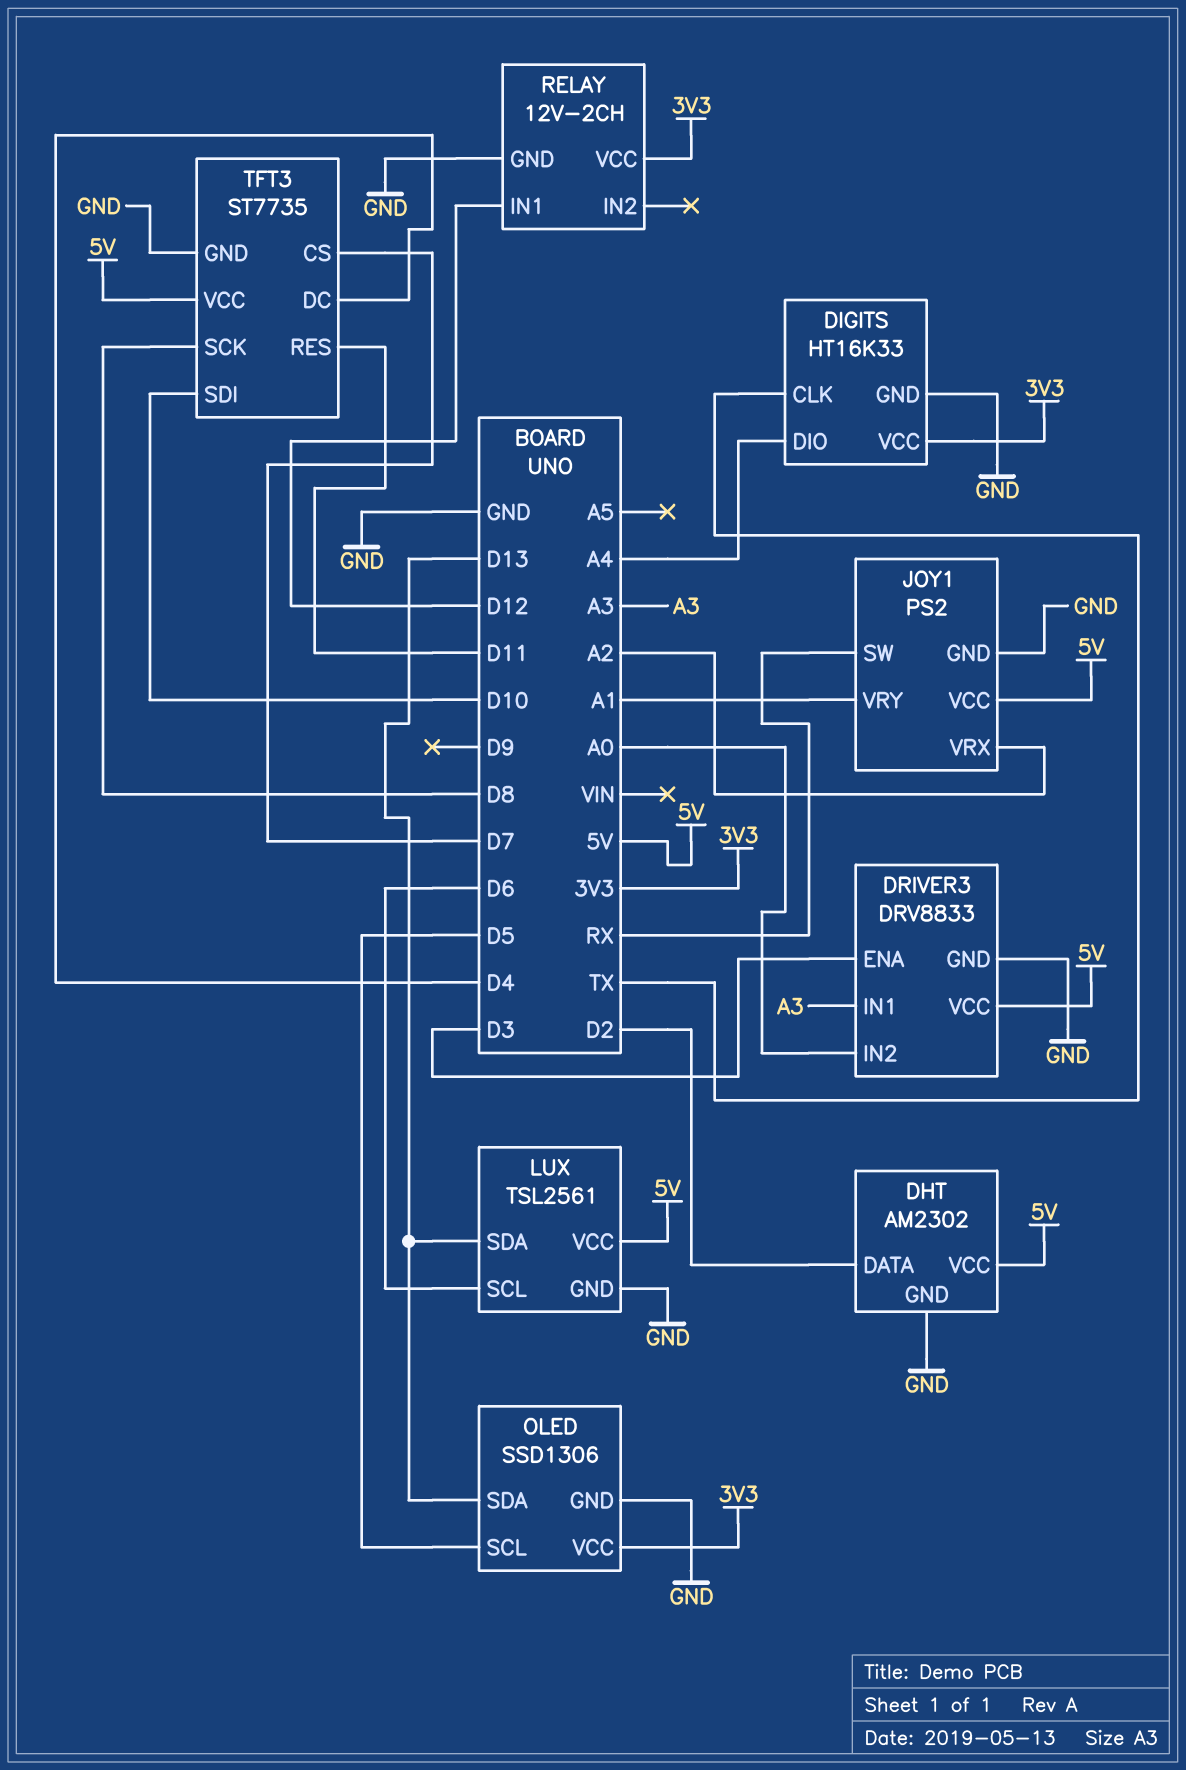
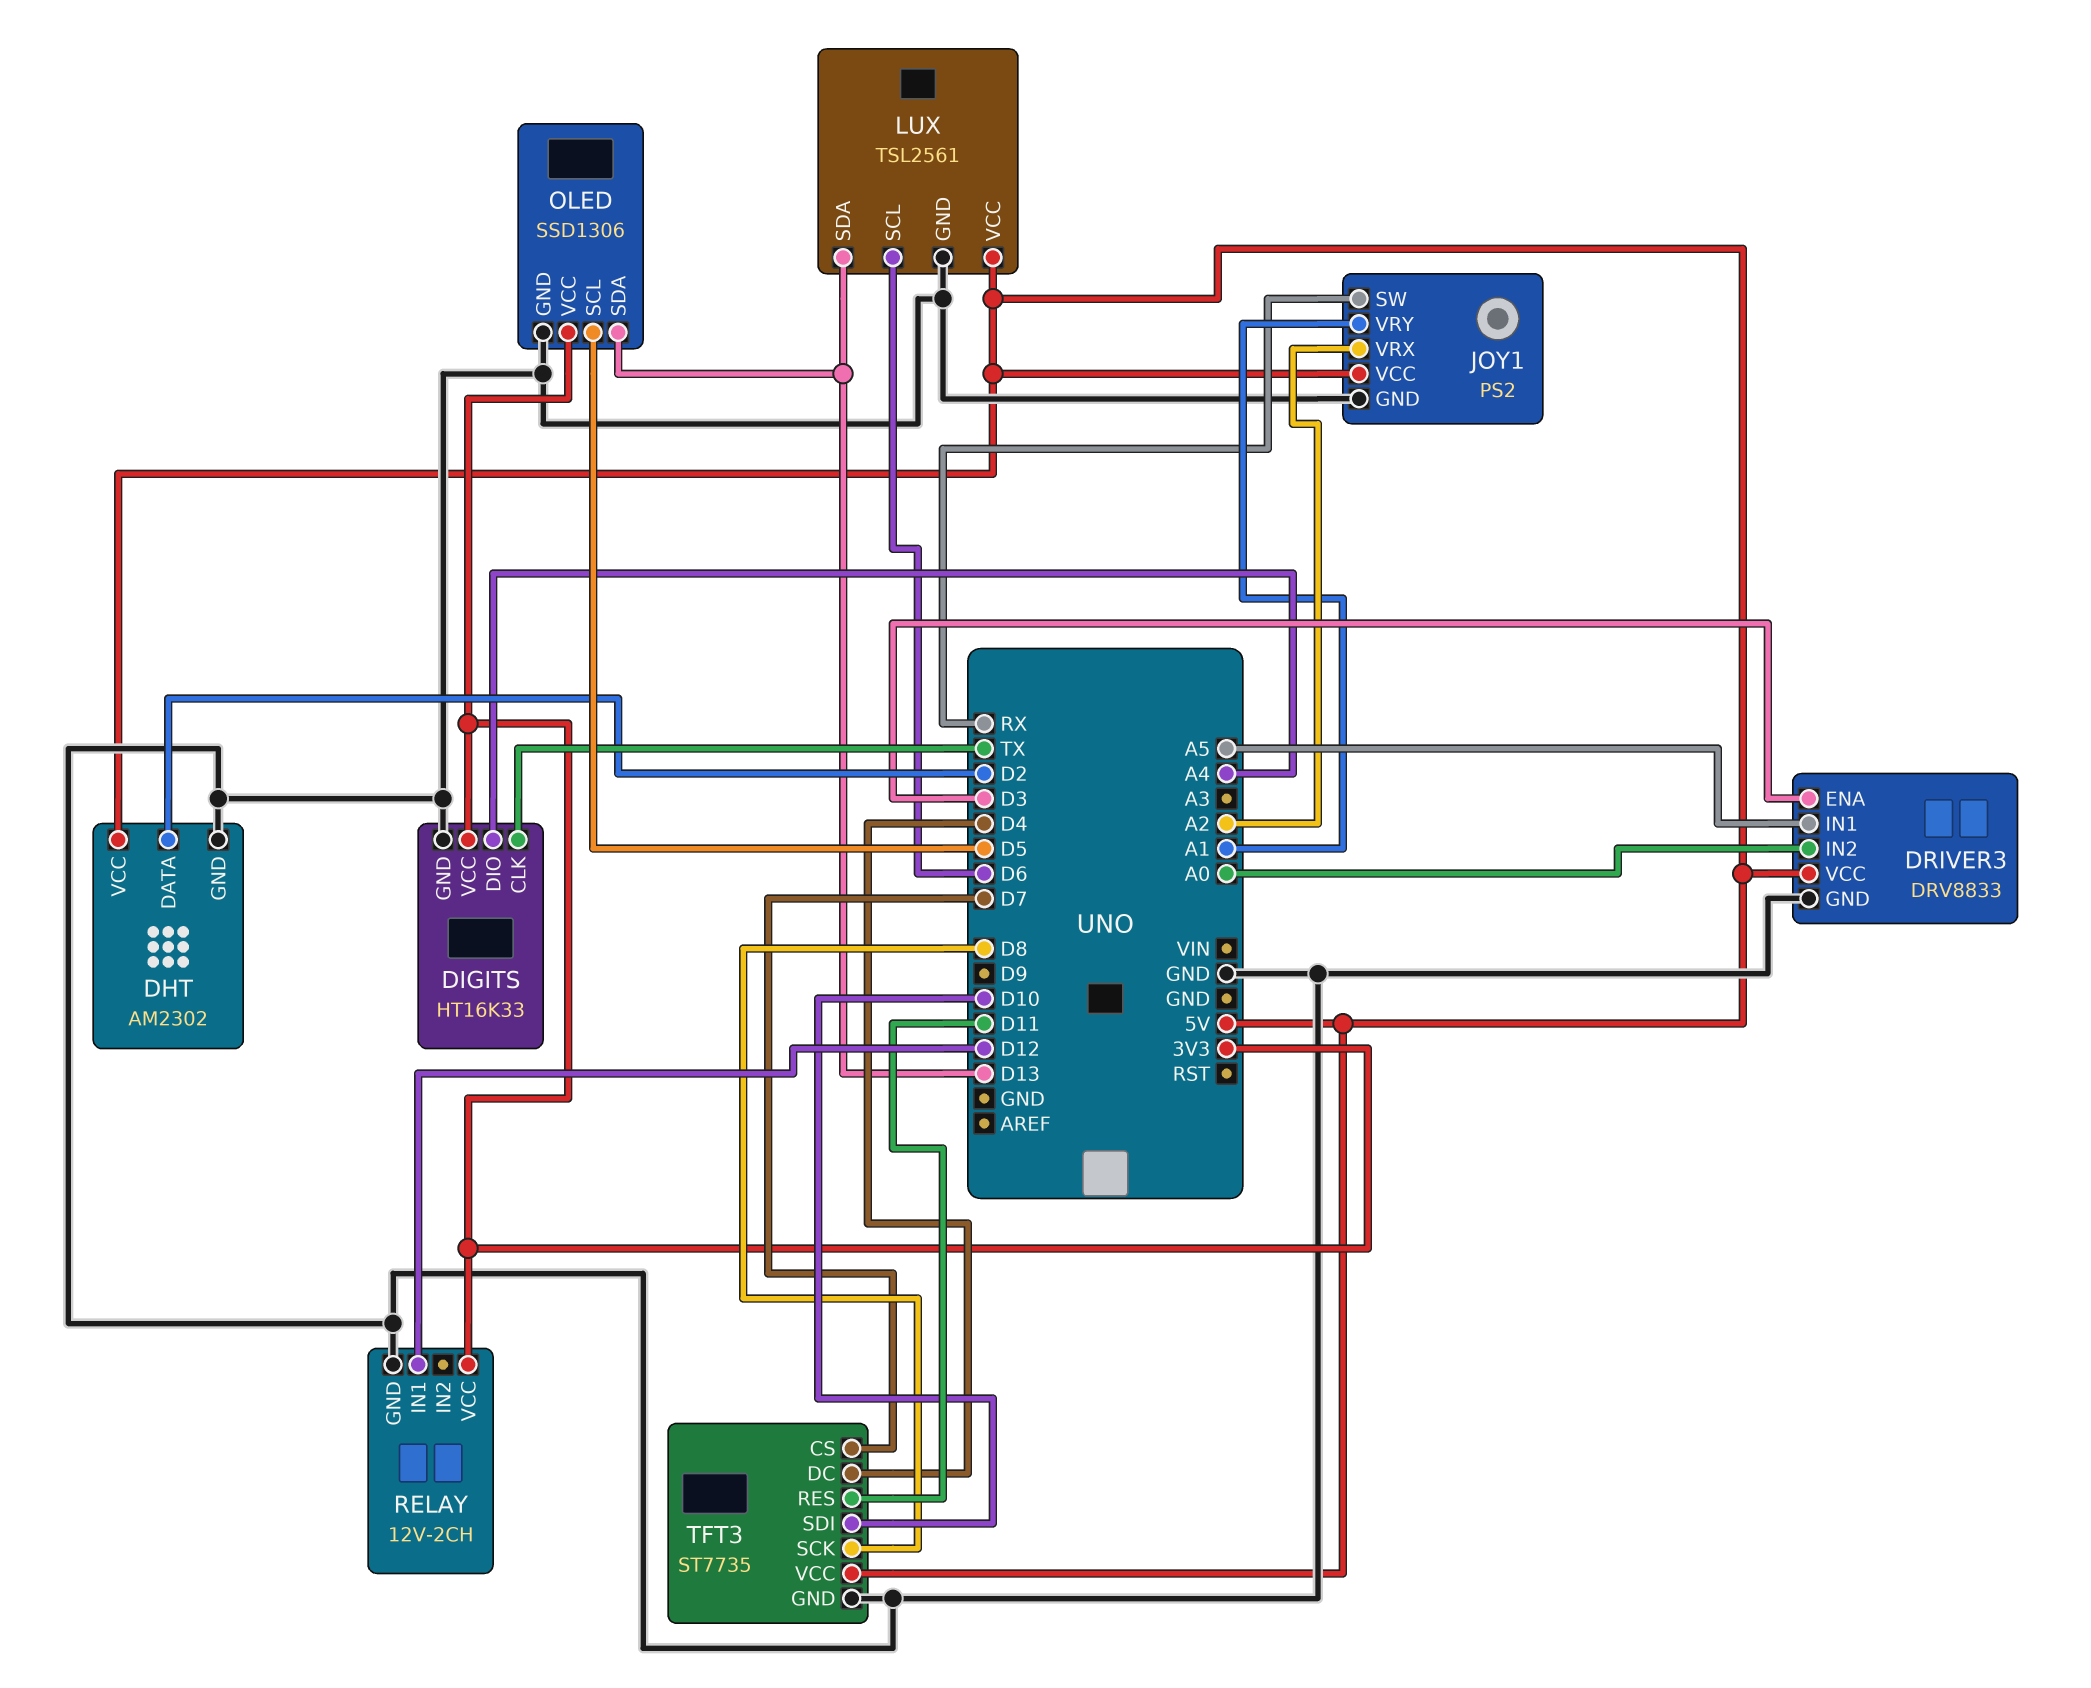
DRIVER3 pin IN1: A3 -> A5

